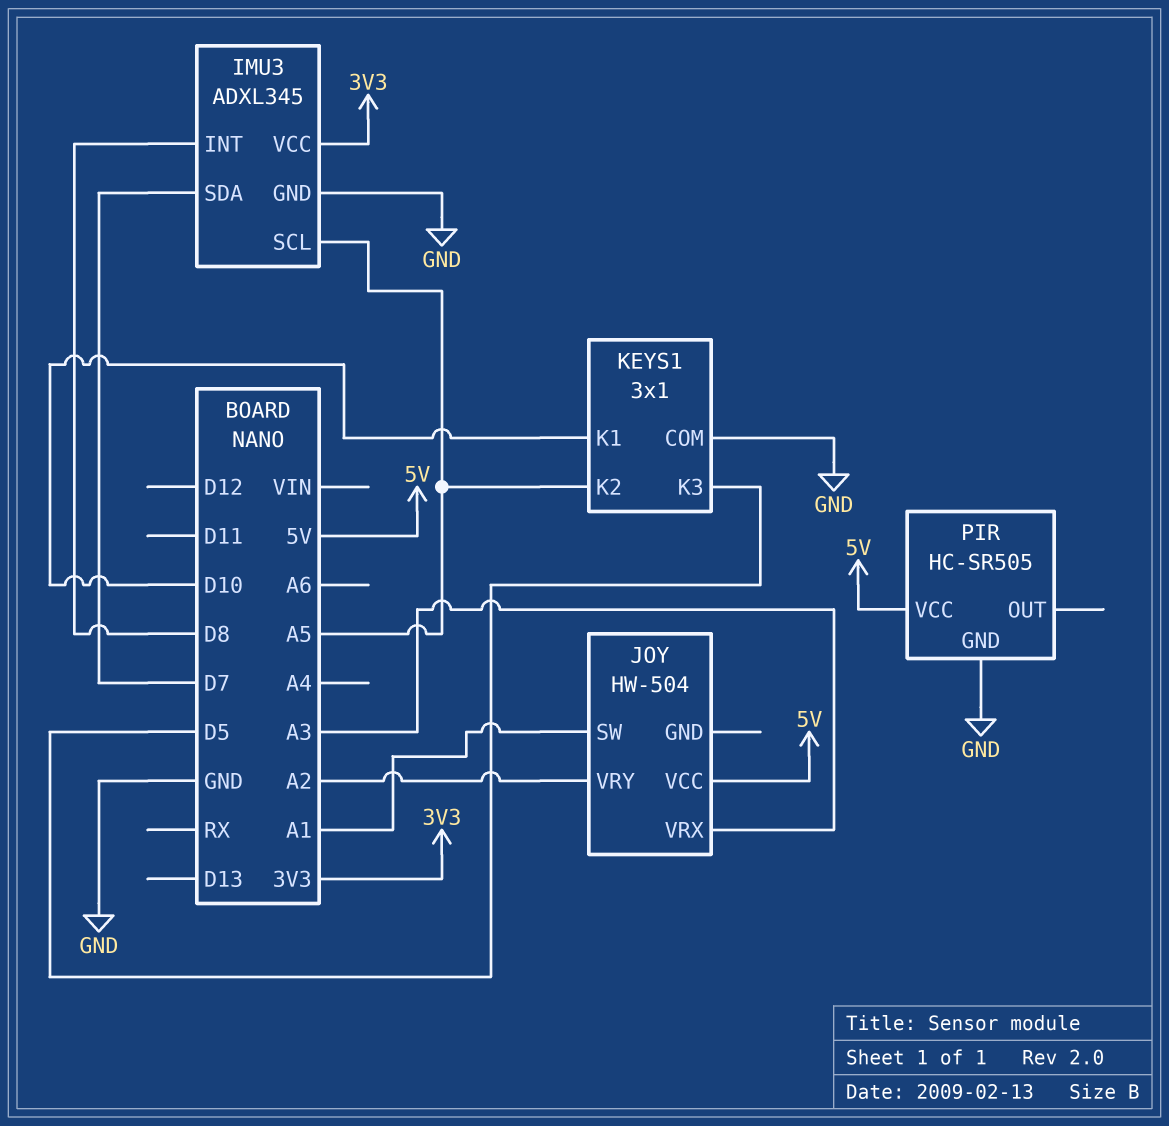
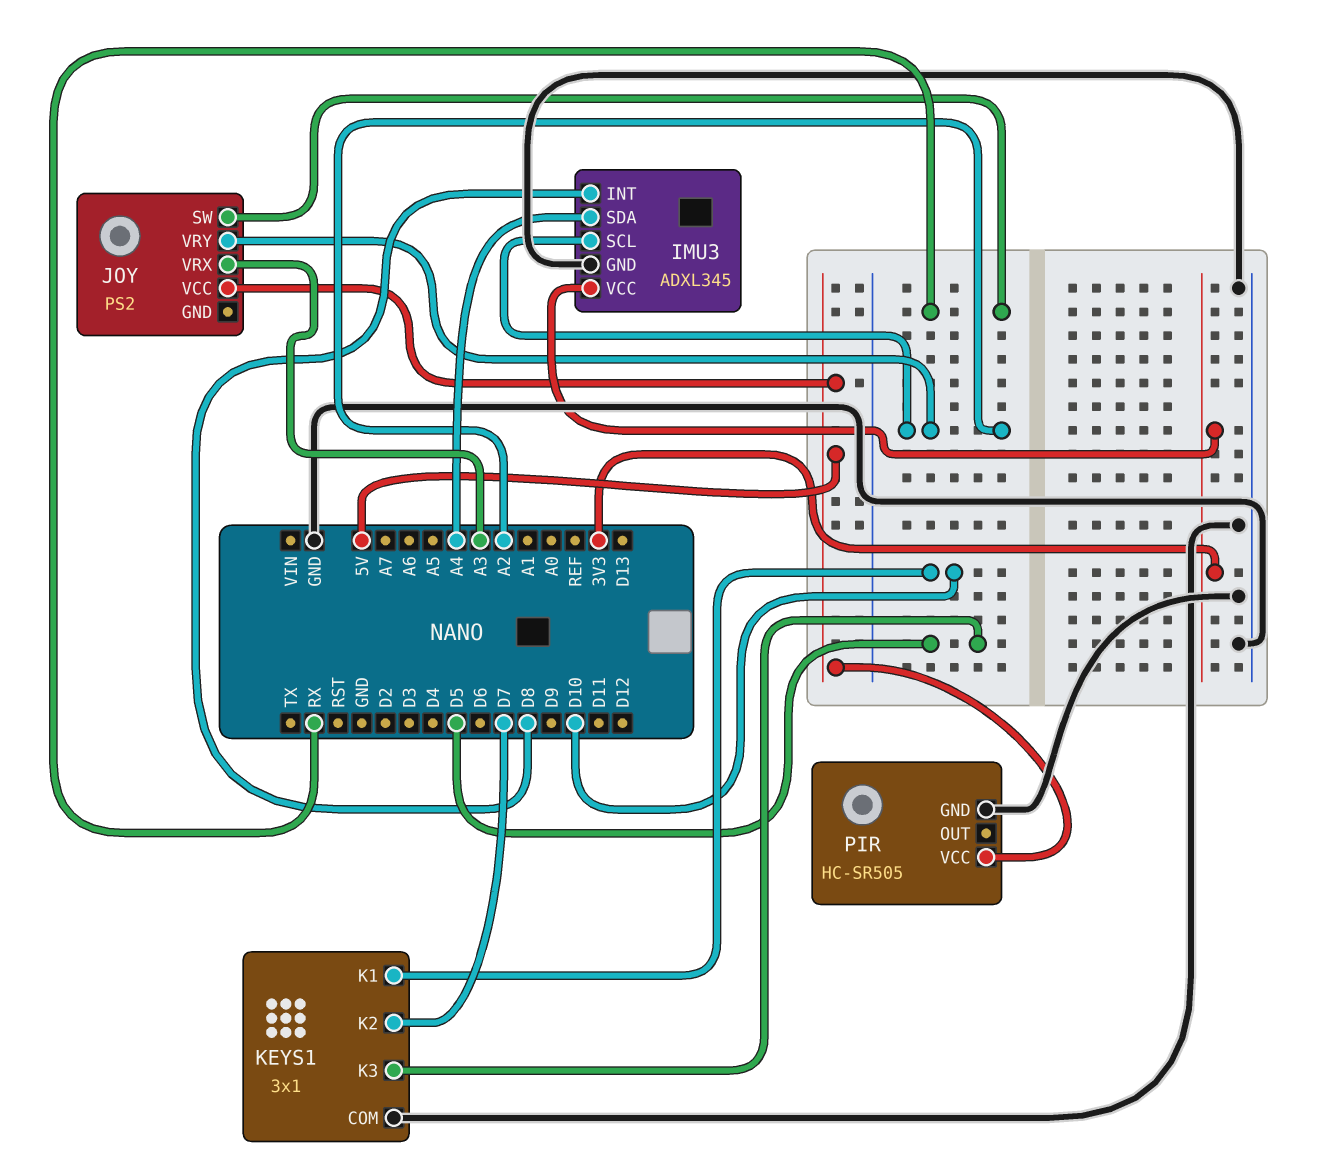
IMU3 pin SCL: A5 -> A2
IMU3 pin SDA: D7 -> A4
JOY: HW-504 -> PS2
JOY pin SW: A1 -> RX
KEYS1 pin K2: A5 -> D7

